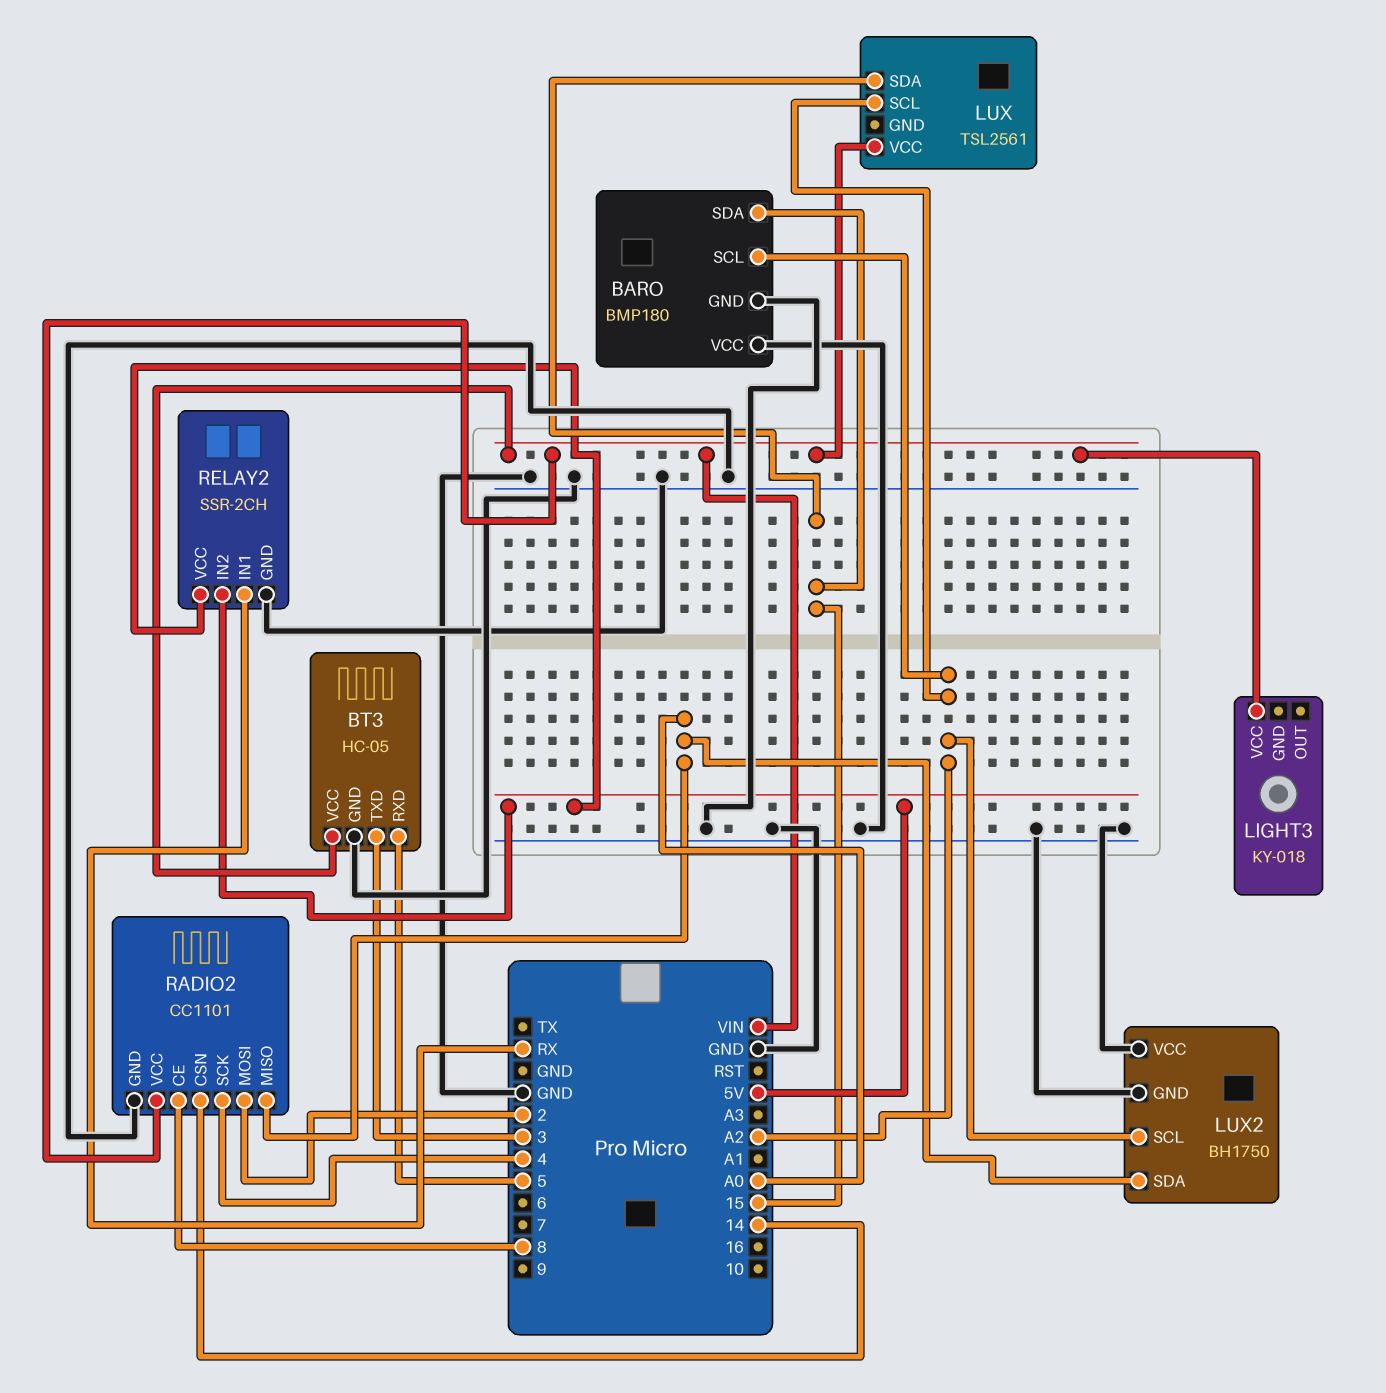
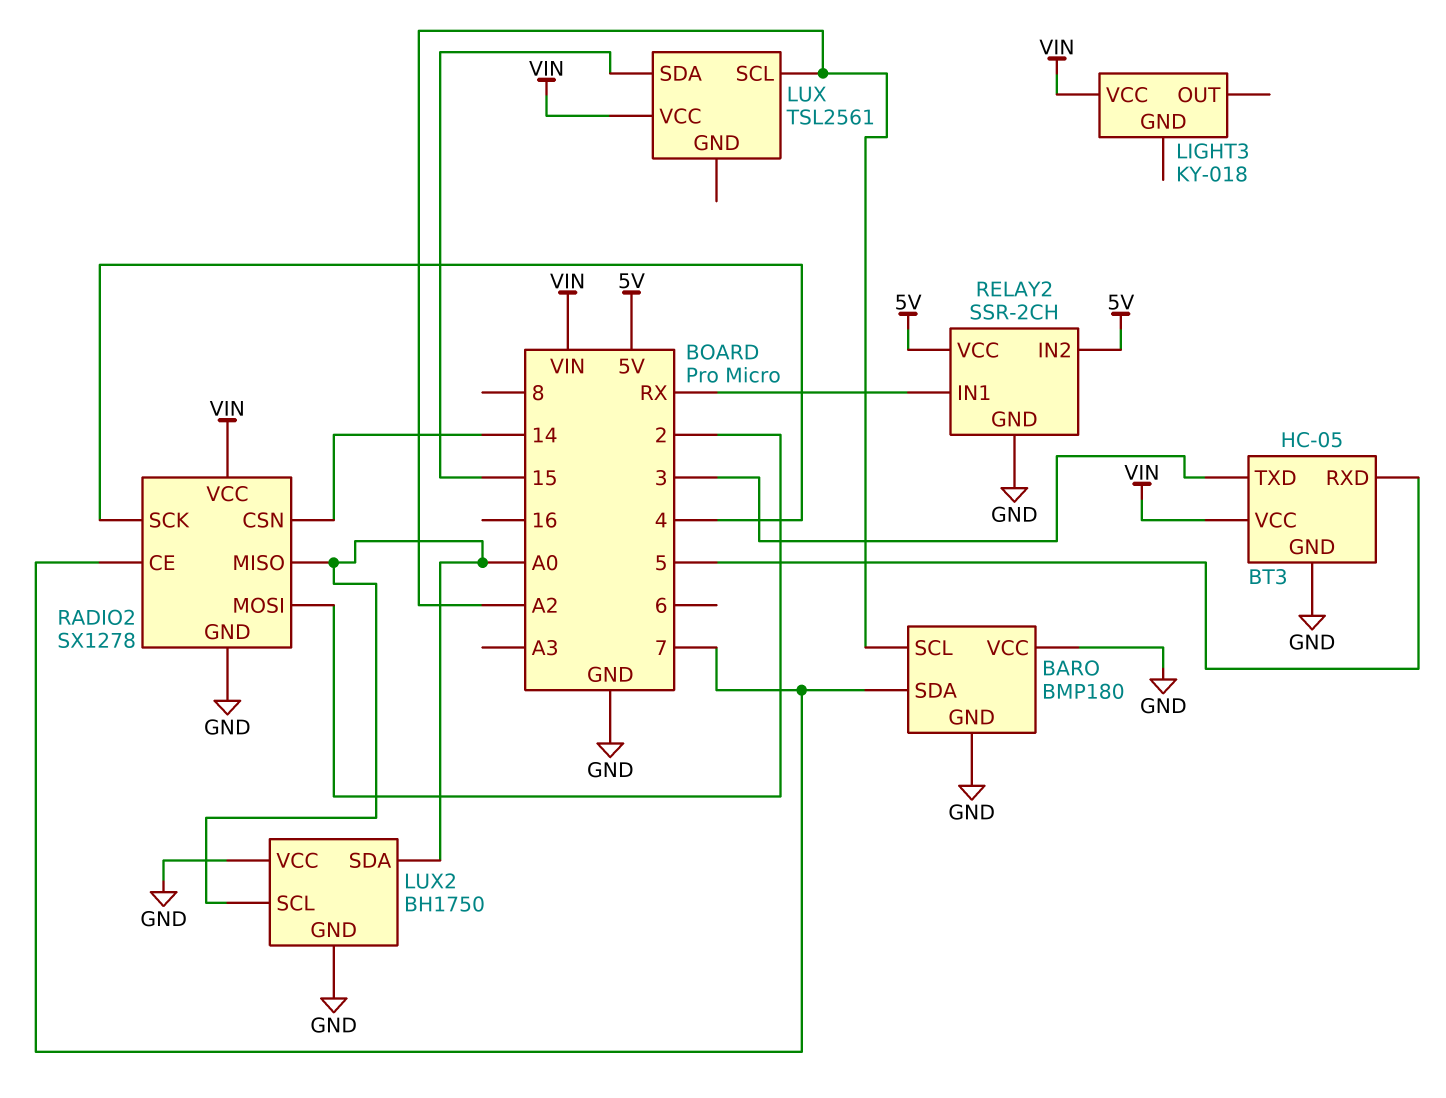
BARO pin SDA: 15 -> 7
LUX2 pin SCL: A2 -> A0
RADIO2: CC1101 -> SX1278
RADIO2 pin CE: 8 -> 7

